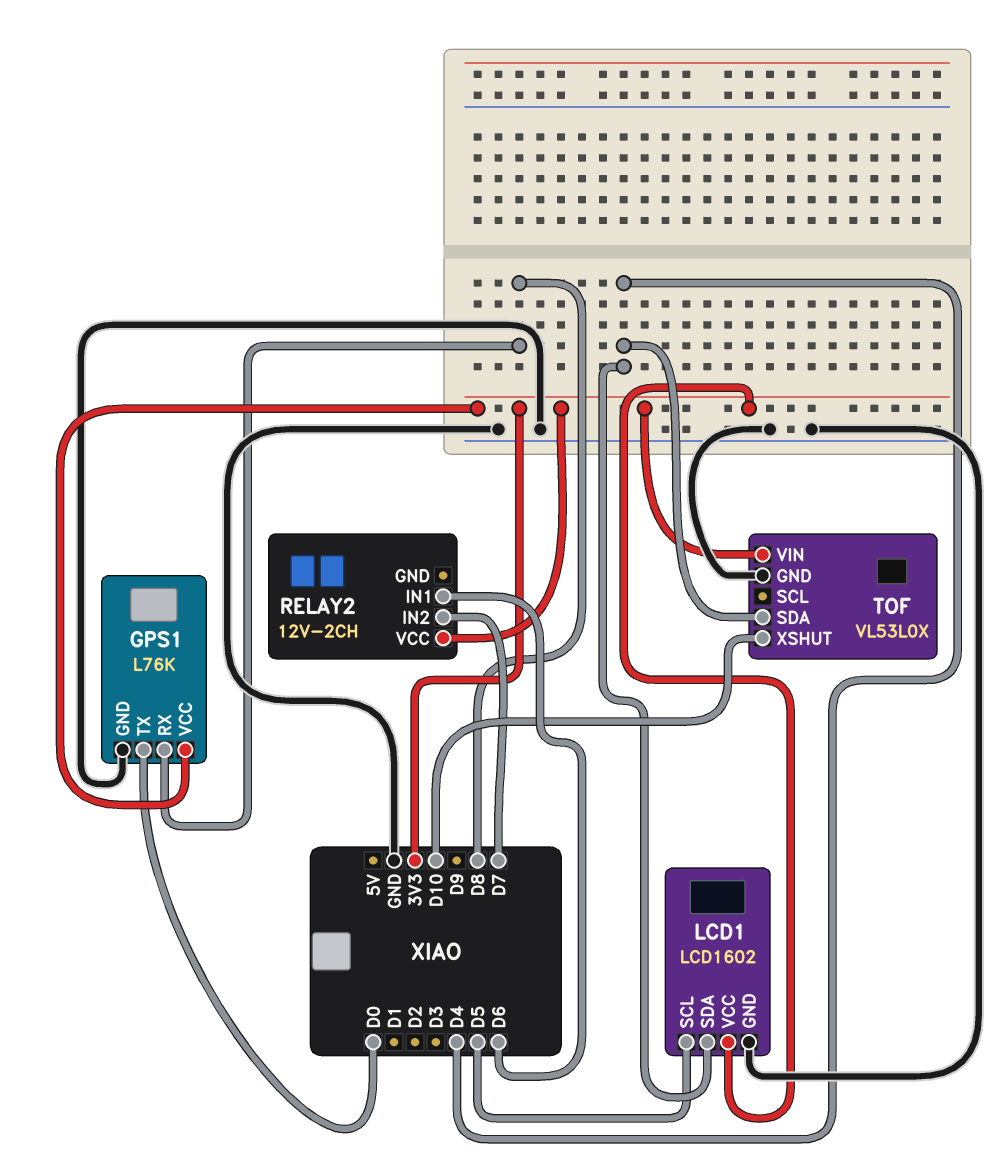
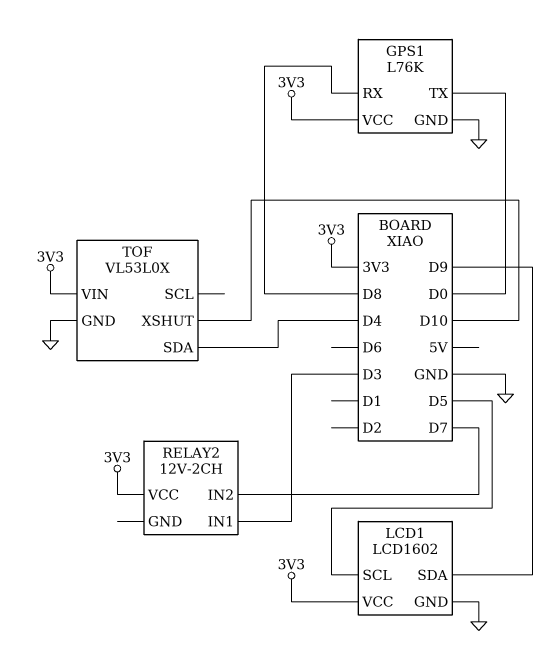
LCD1 pin SDA: D4 -> D9
RELAY2 pin IN1: D6 -> D3

